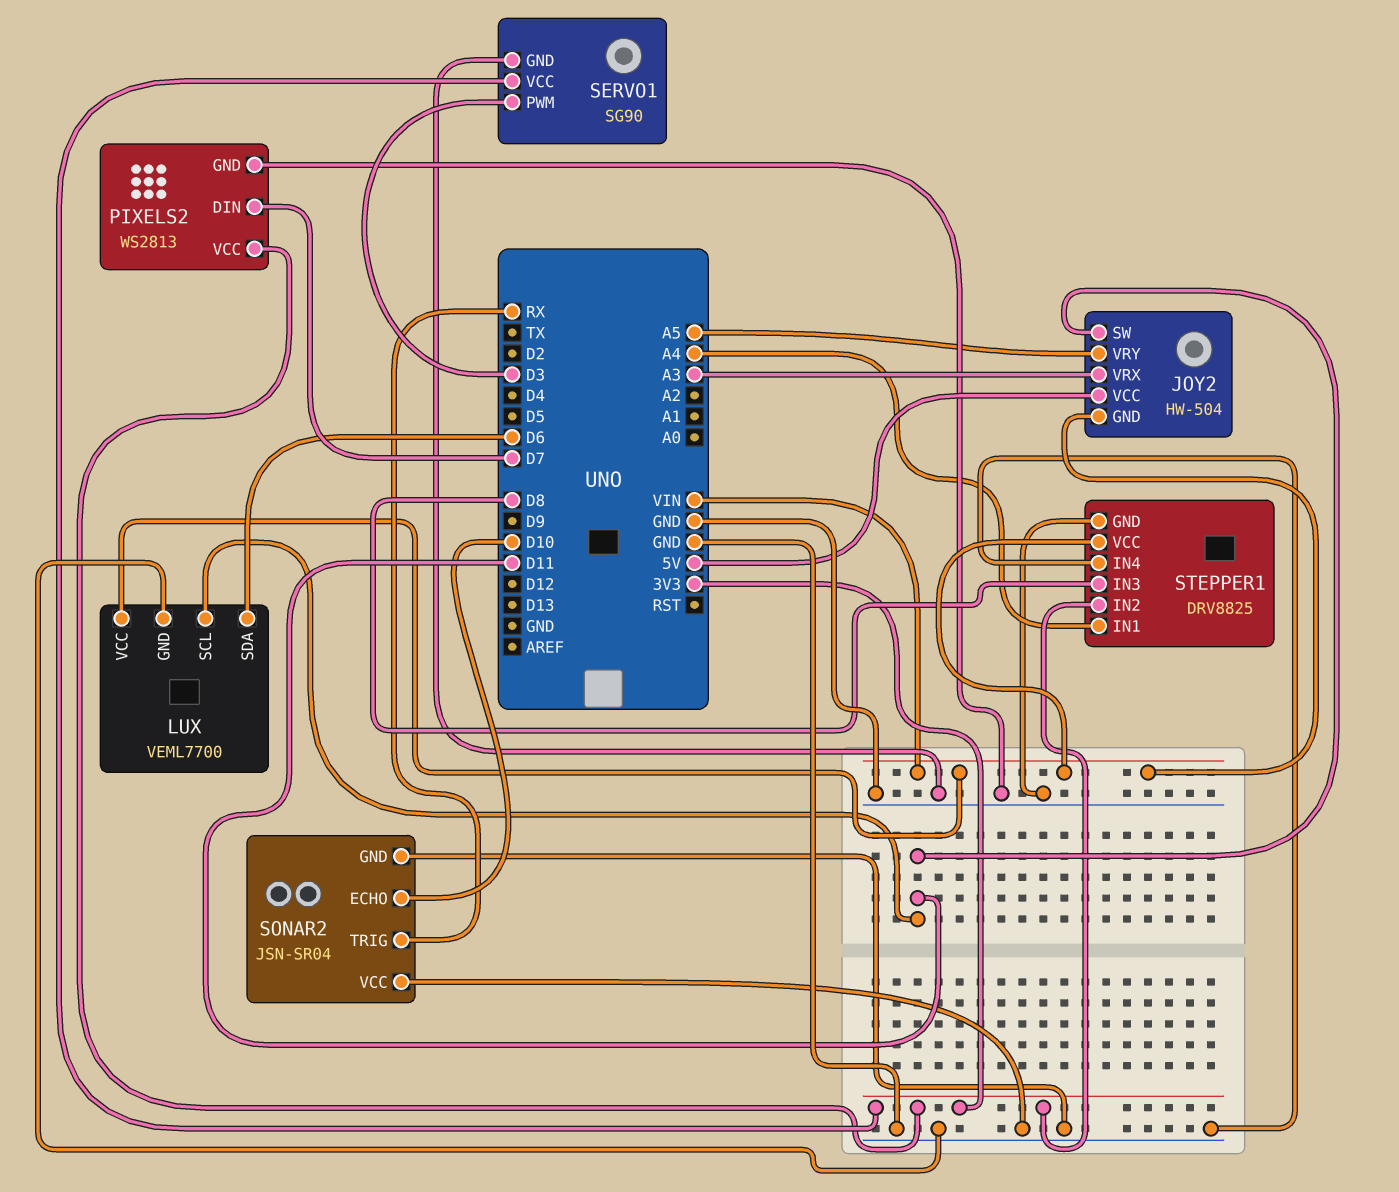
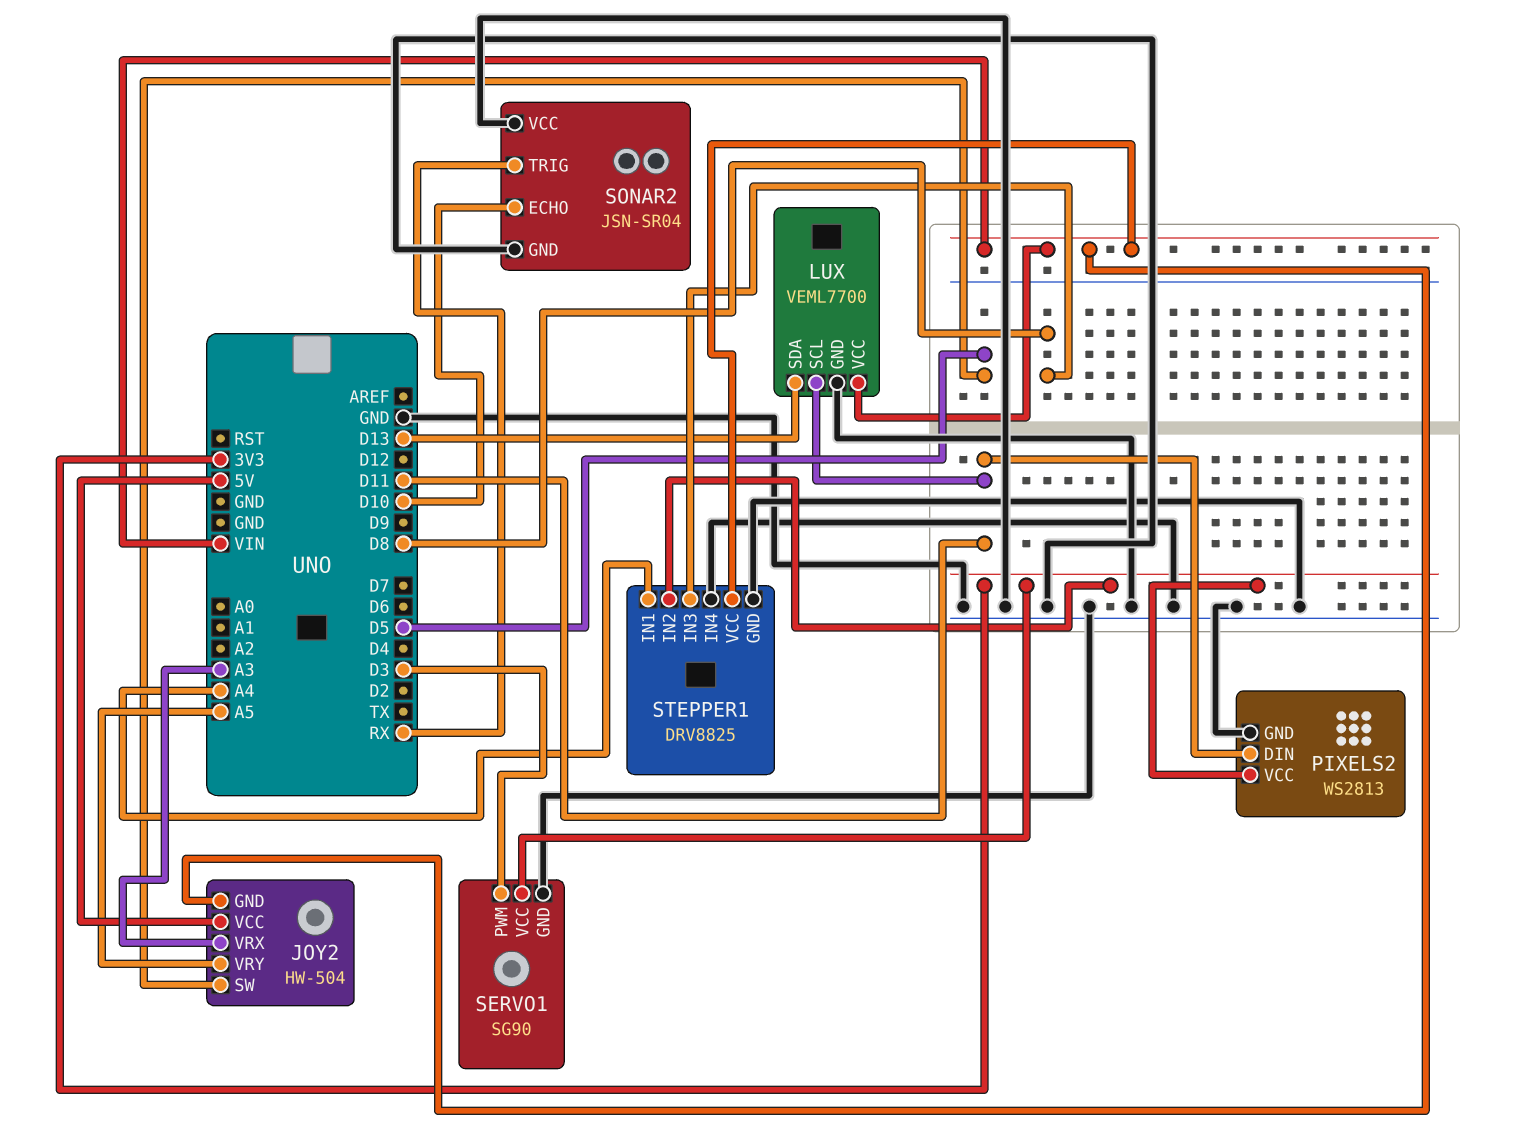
JOY2 pin SW: D11 -> D5
LUX pin SDA: D6 -> D13
PIXELS2 pin DIN: D7 -> D11

